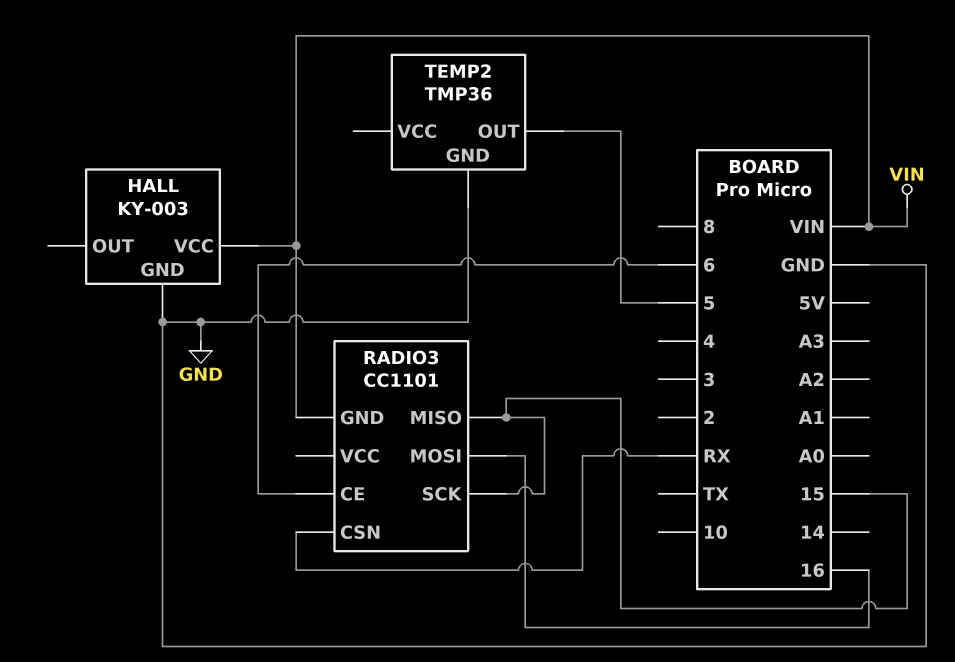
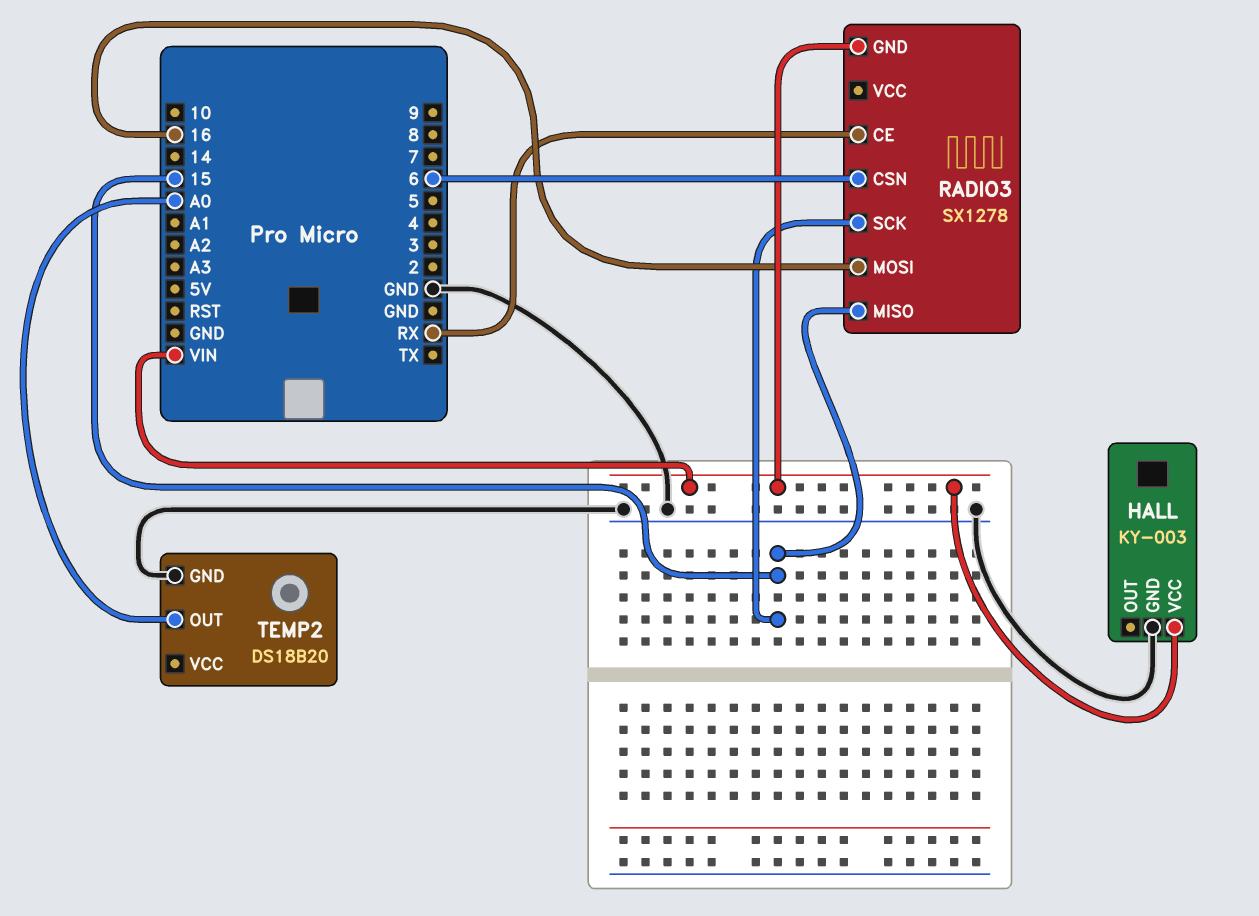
RADIO3: CC1101 -> SX1278
RADIO3 pin CE: 6 -> RX
RADIO3 pin CSN: RX -> 6
TEMP2: TMP36 -> DS18B20
TEMP2 pin OUT: 5 -> A0

